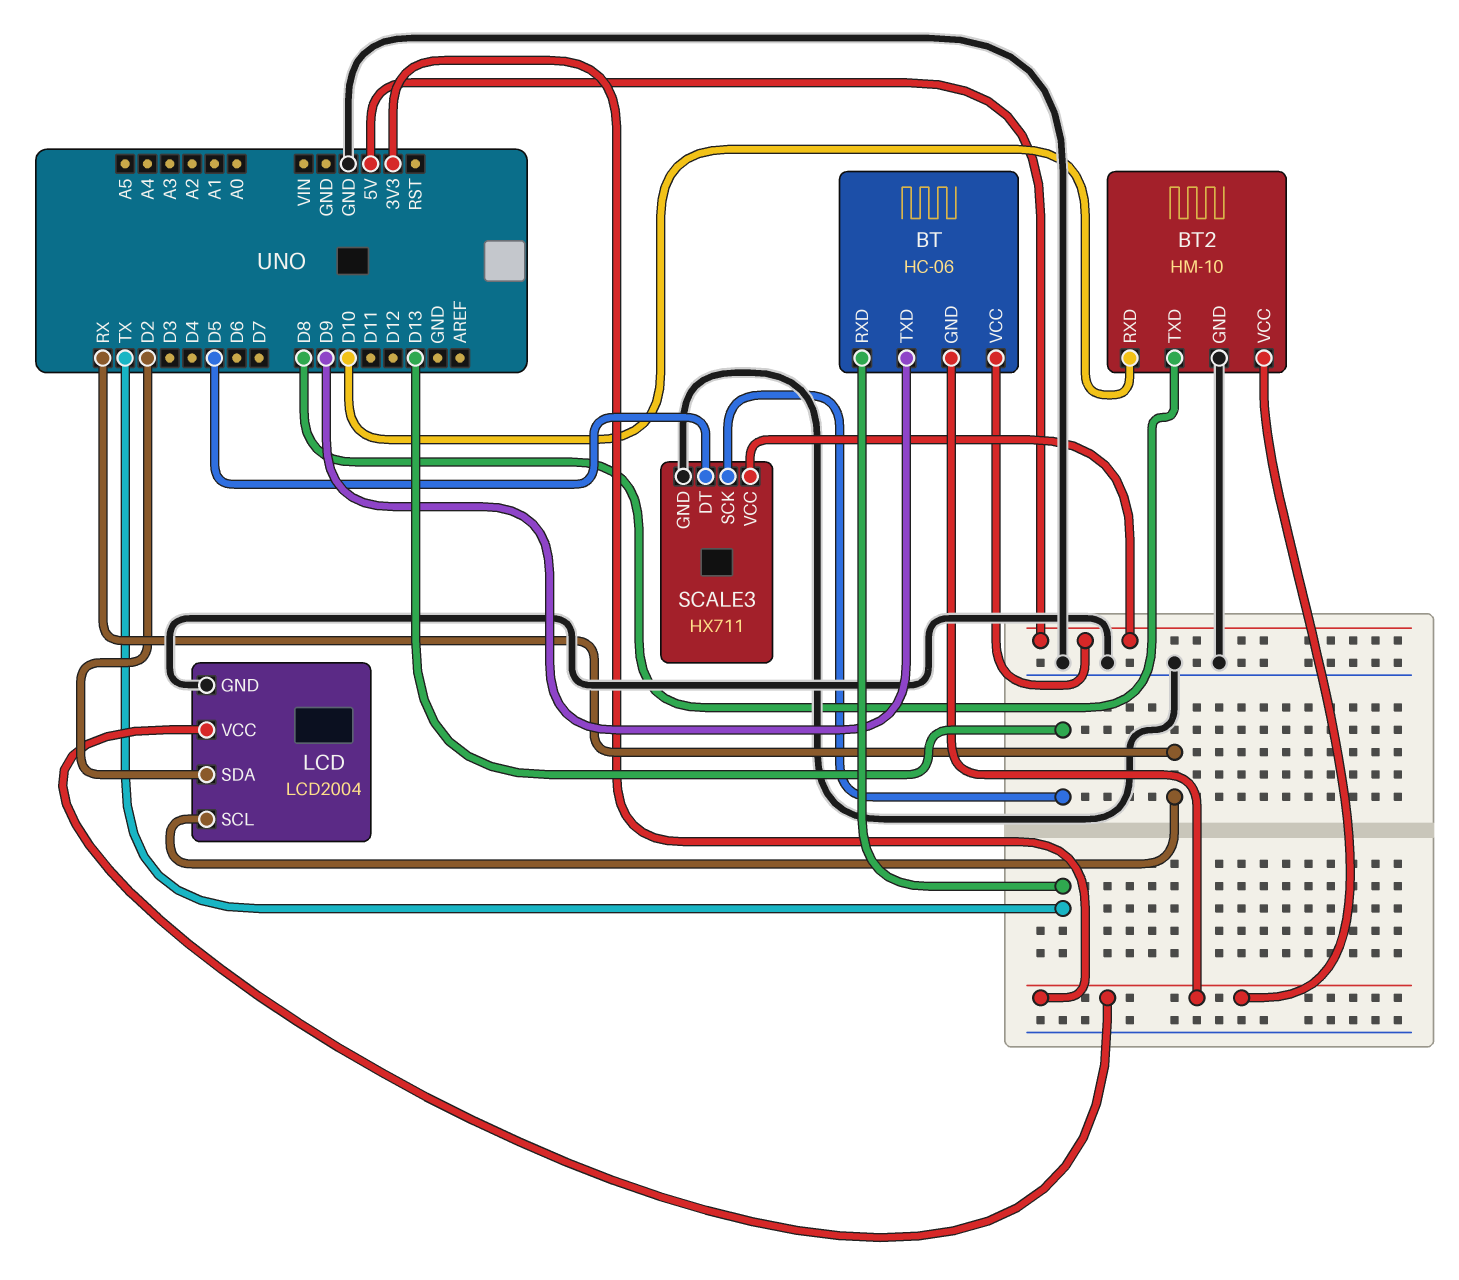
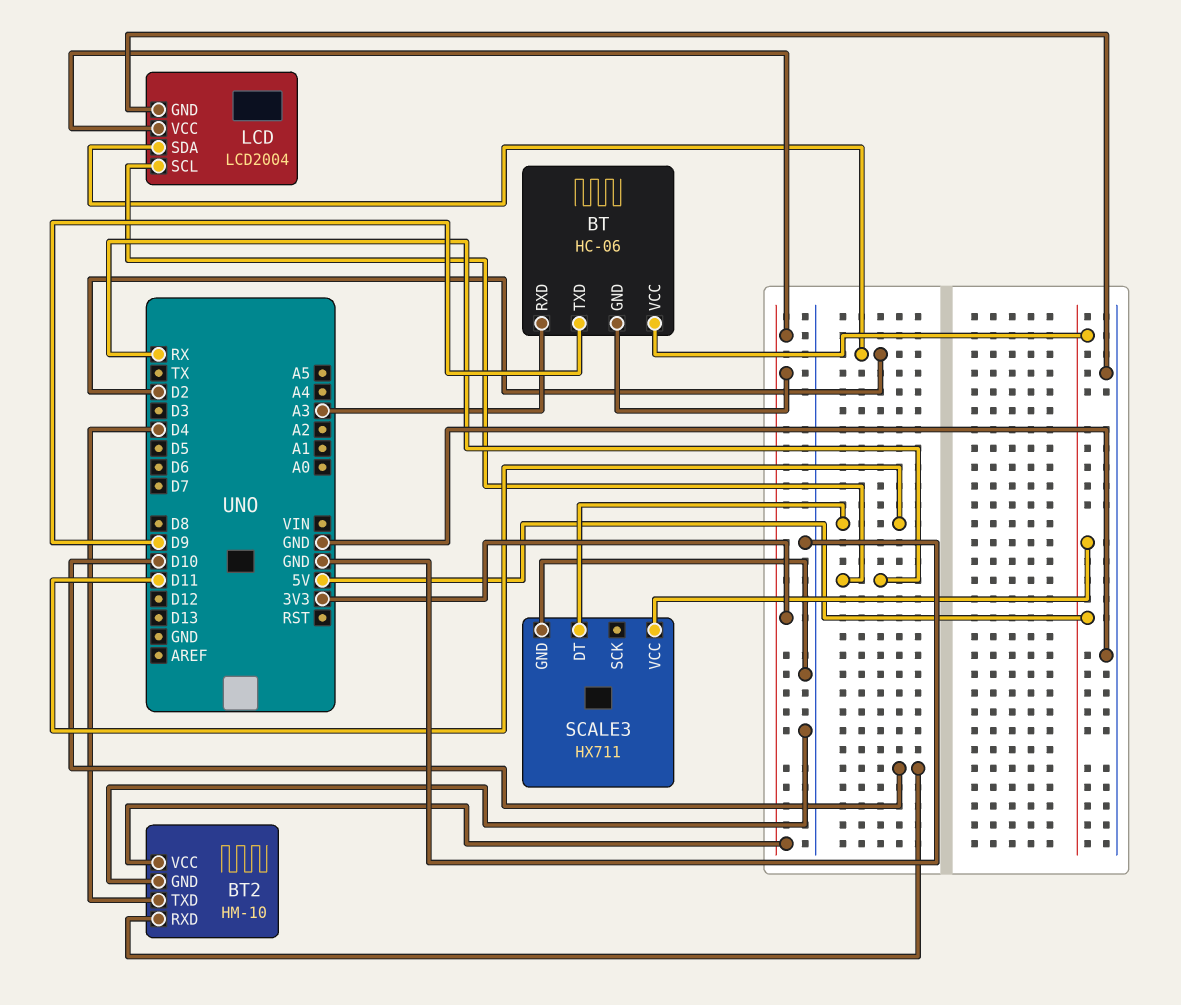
BT pin RXD: TX -> A3
BT2 pin TXD: D8 -> D4
SCALE3 pin DT: D5 -> D11
SCALE3 pin SCK: D13 -> none

